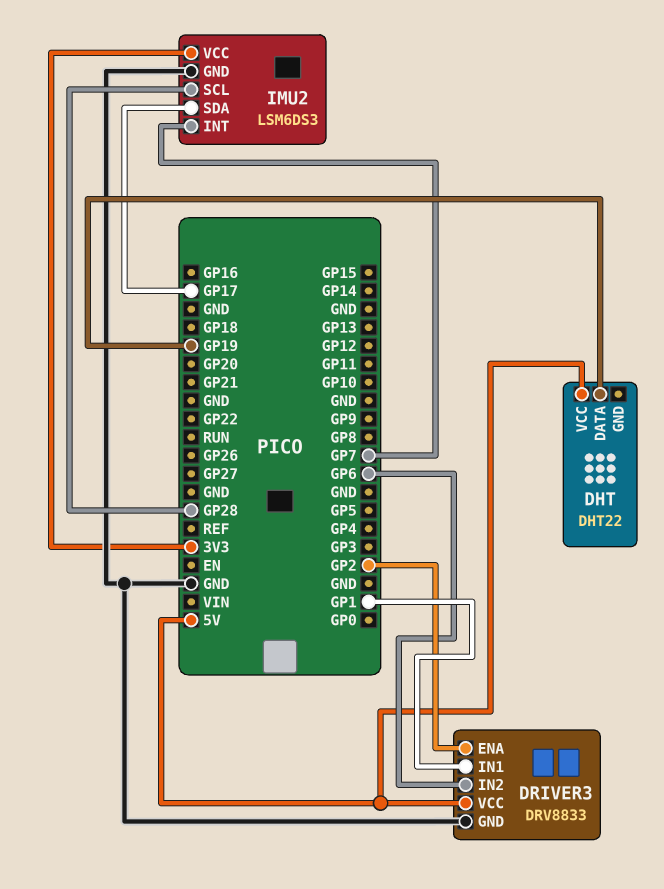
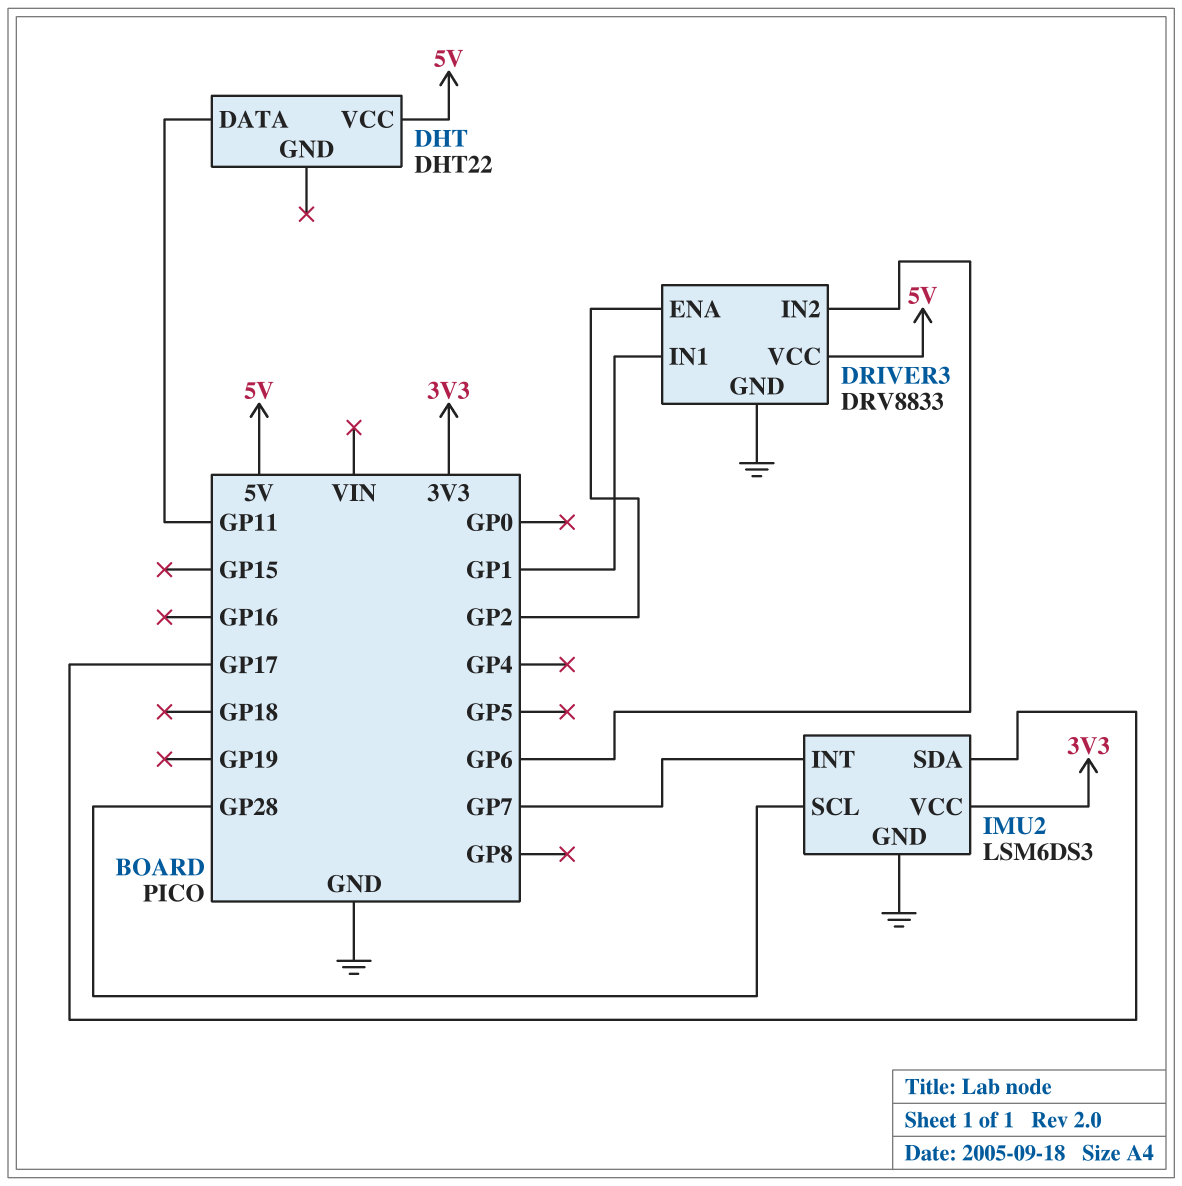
DHT pin DATA: GP19 -> GP11

